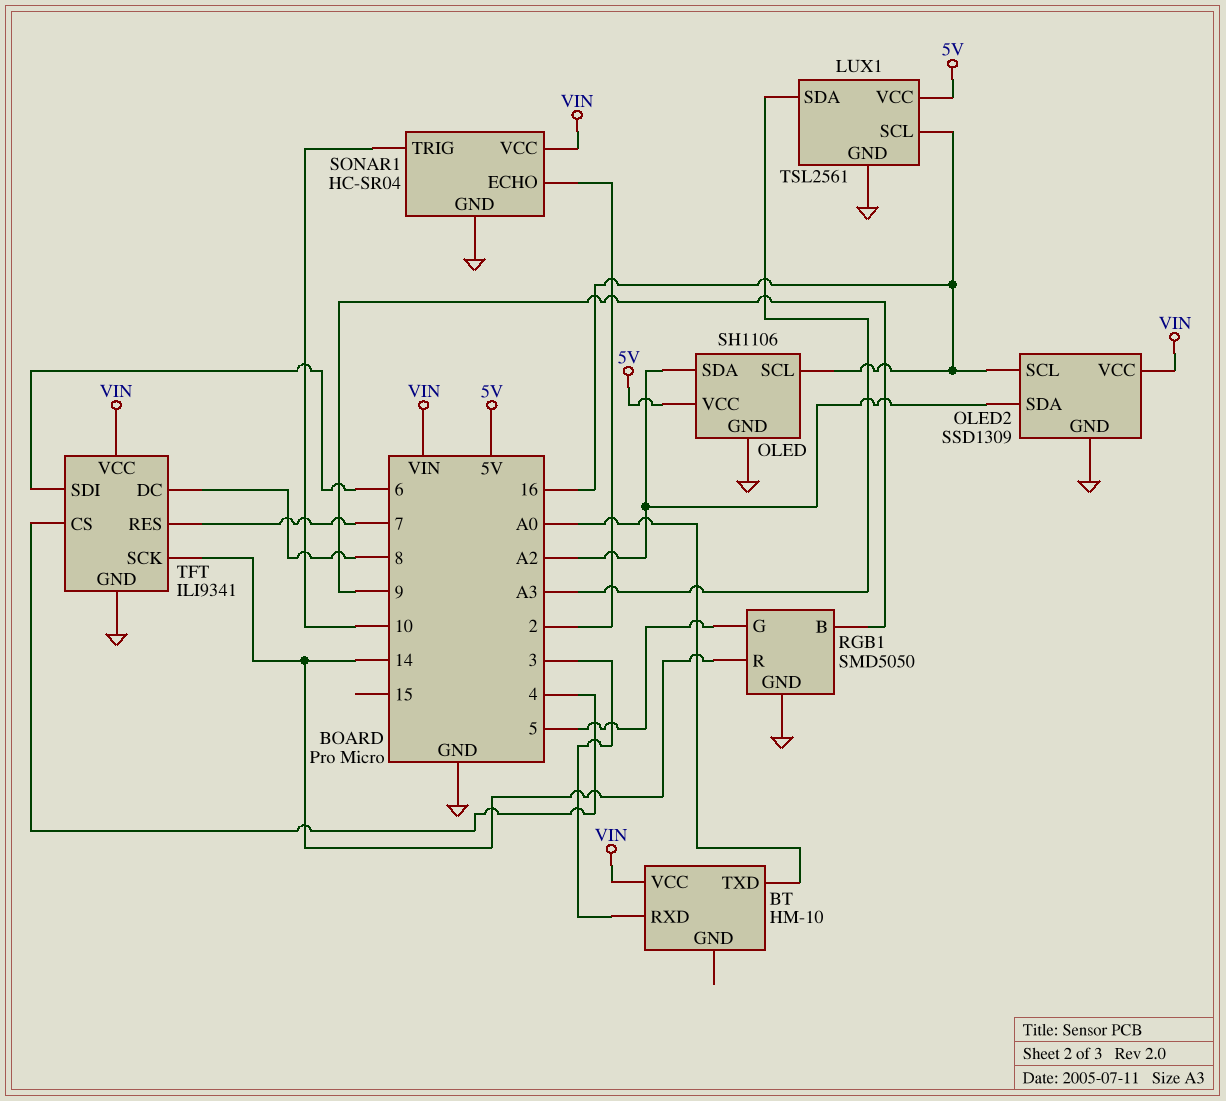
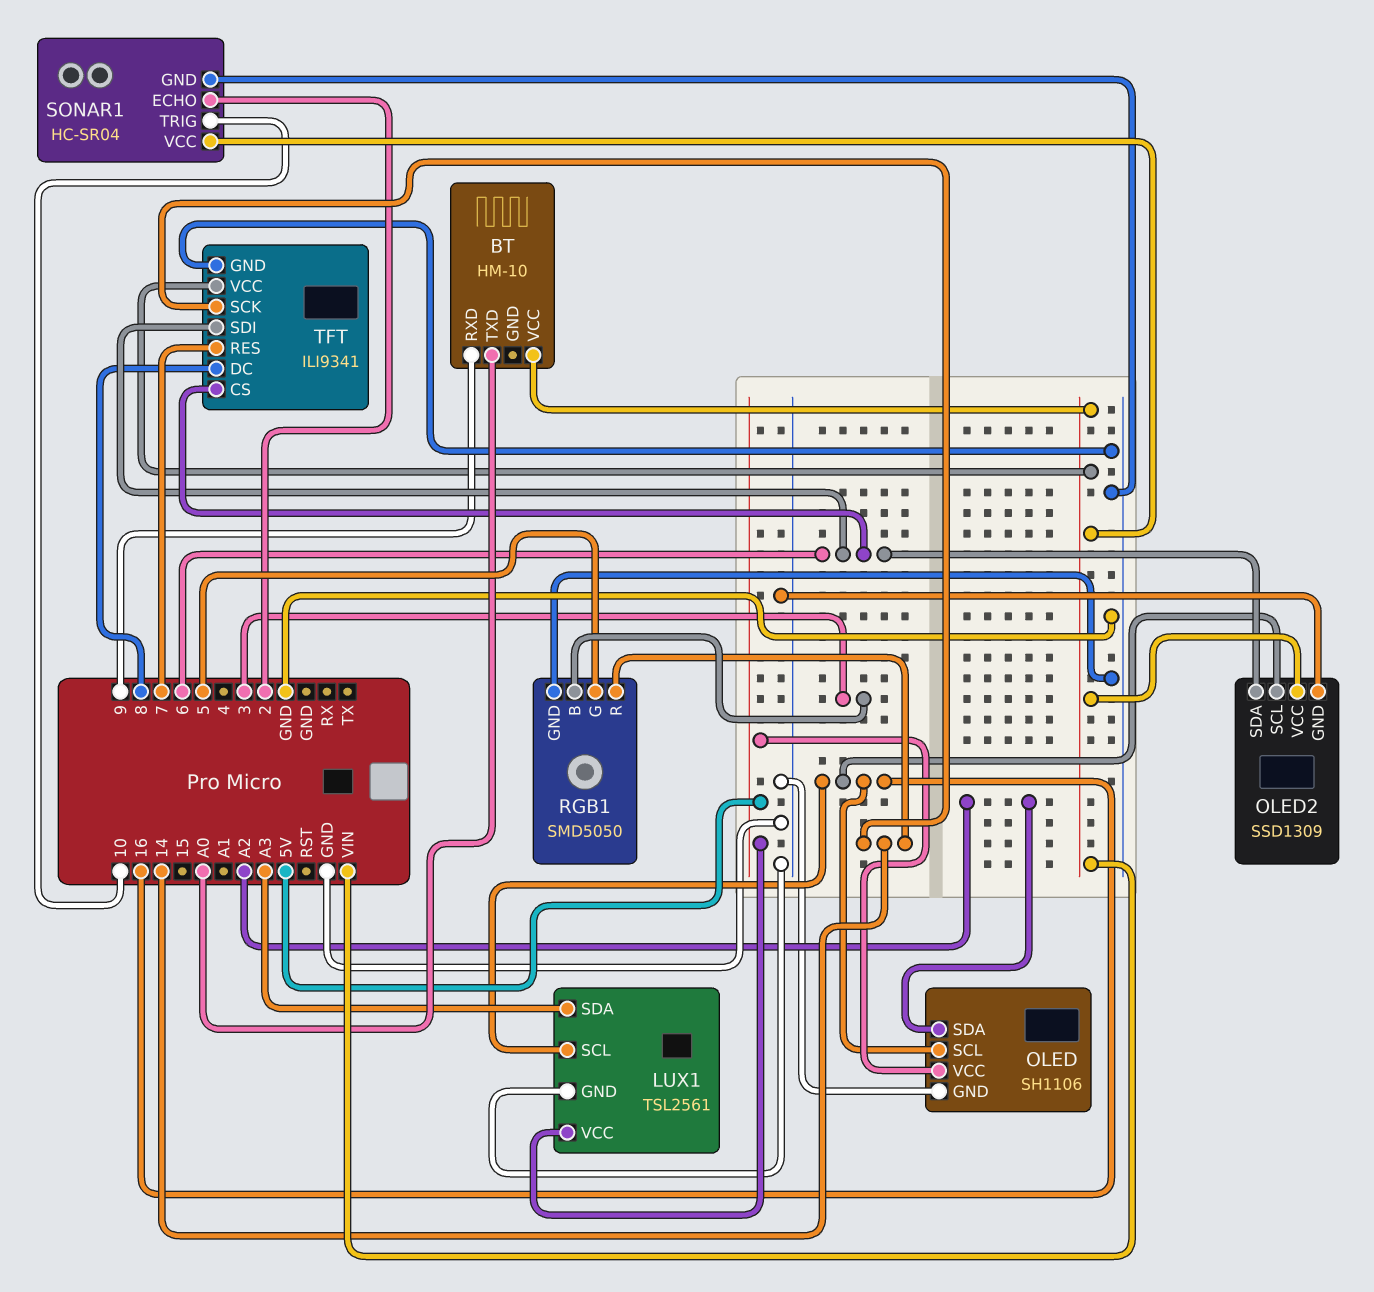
BT pin RXD: 3 -> 9
OLED2 pin SDA: A2 -> 6
RGB1 pin B: 9 -> 3
TFT pin CS: 4 -> 6

